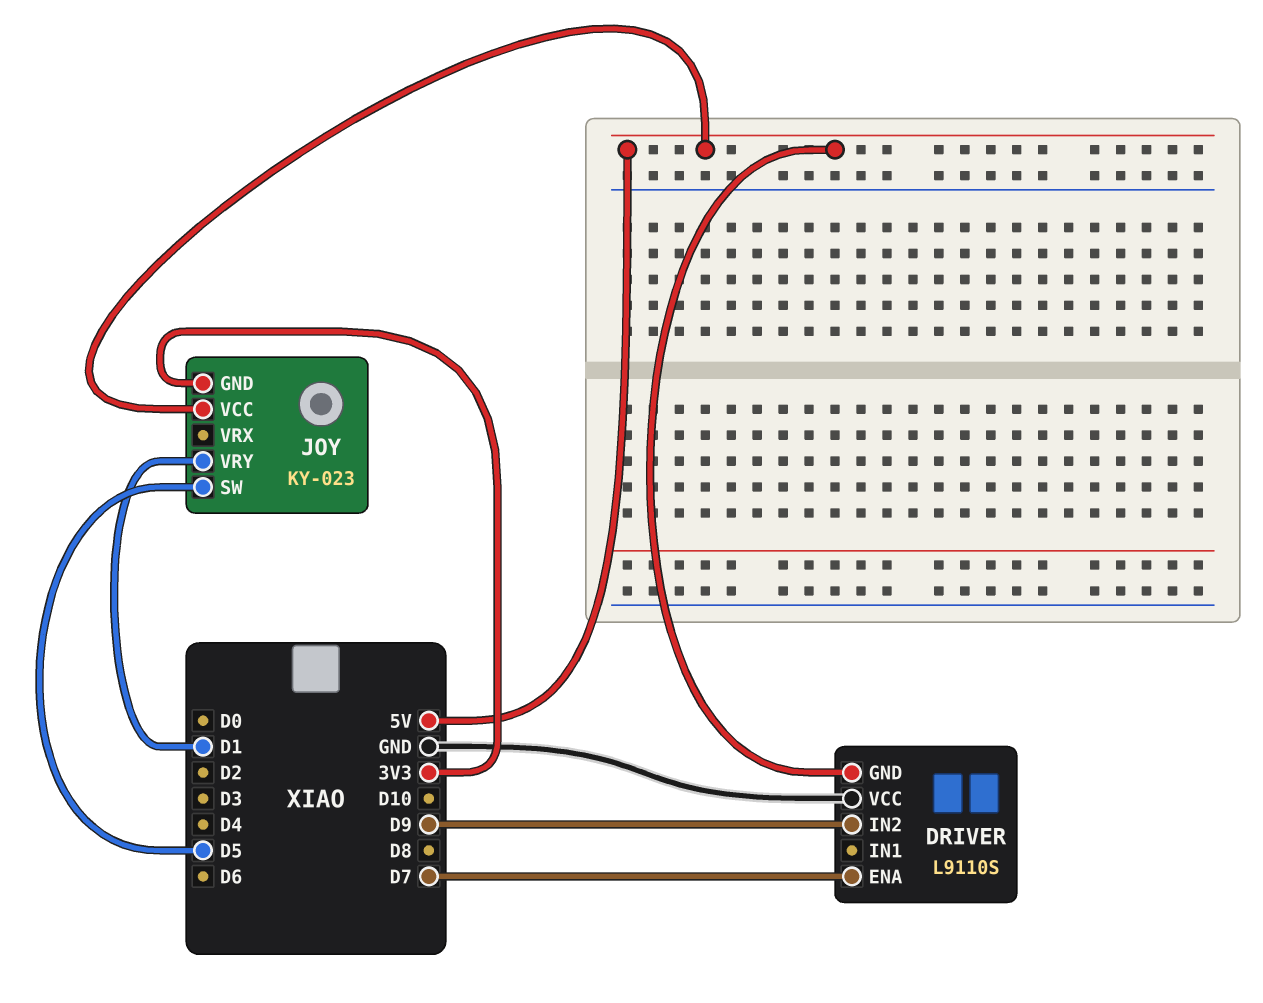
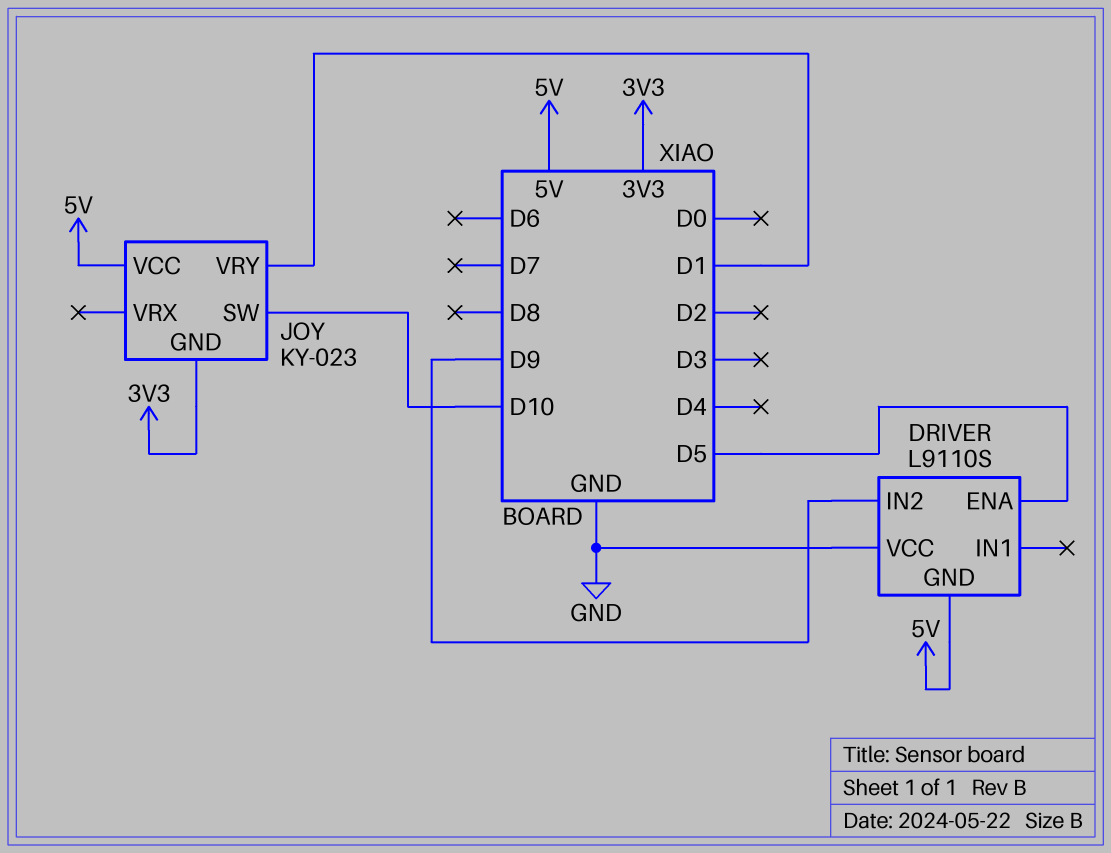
DRIVER pin ENA: D7 -> D5
JOY pin SW: D5 -> D10

